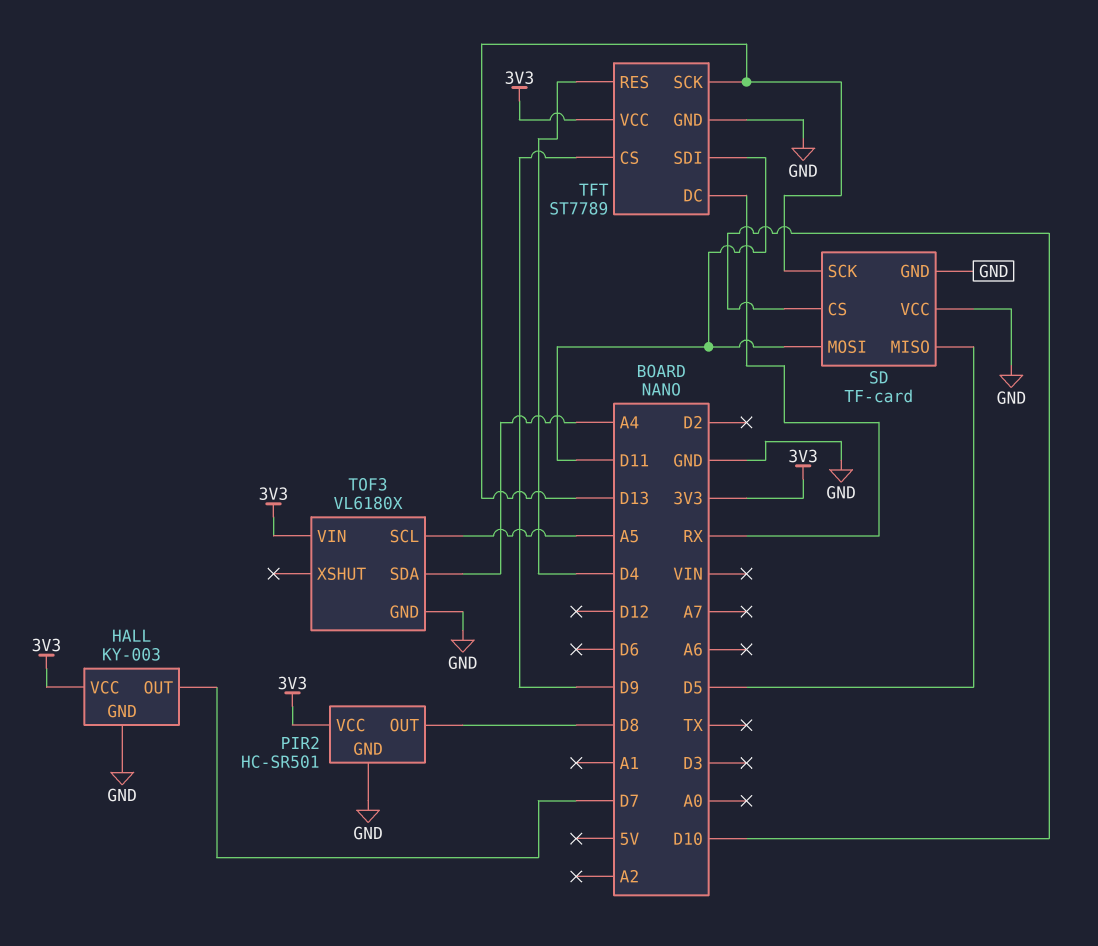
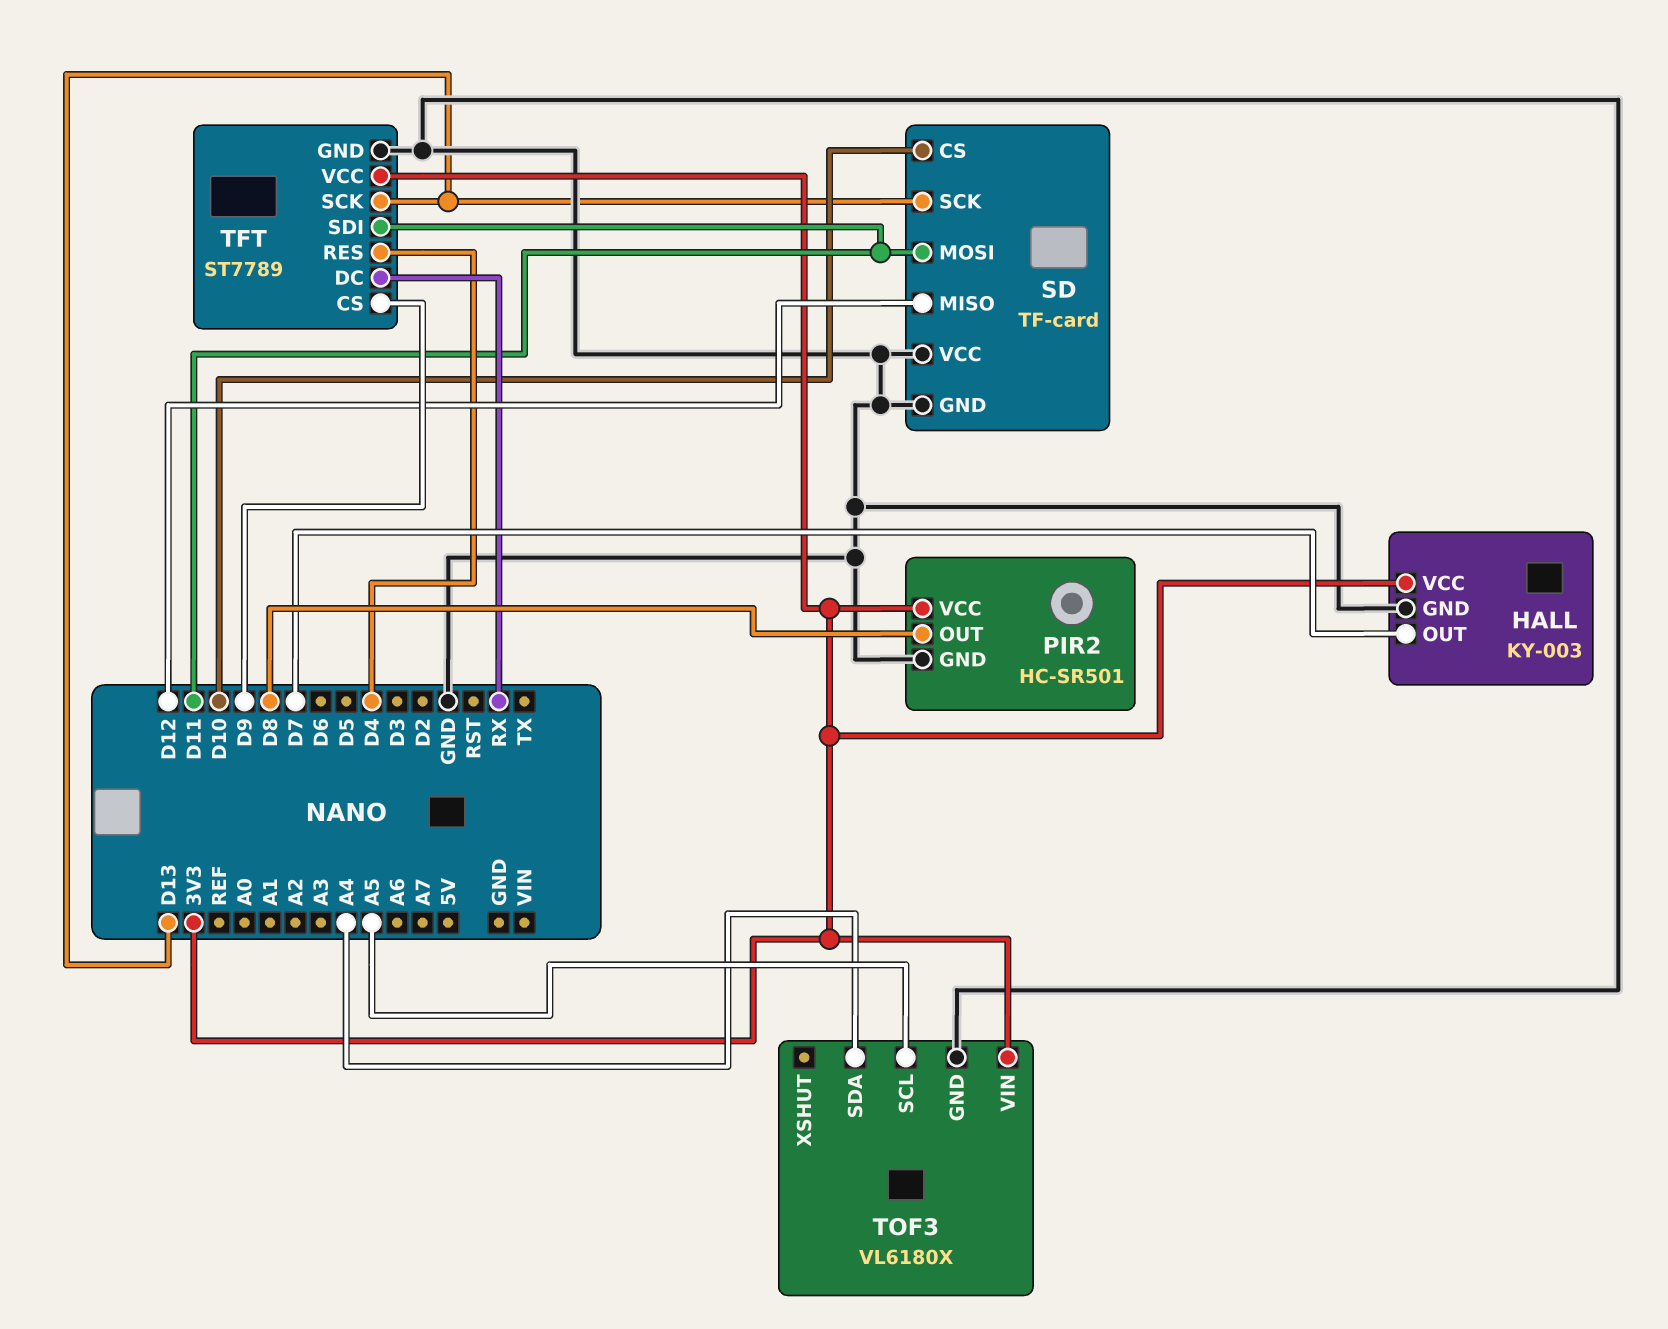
SD pin MISO: D5 -> D12

